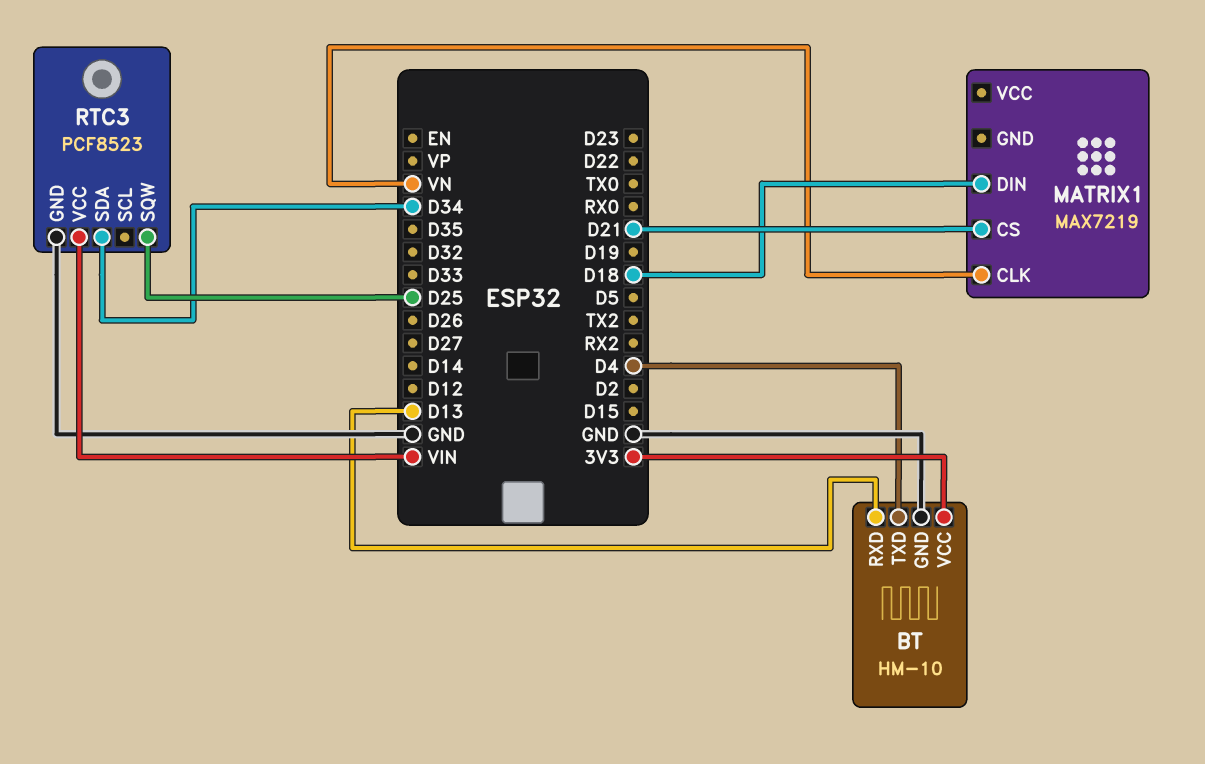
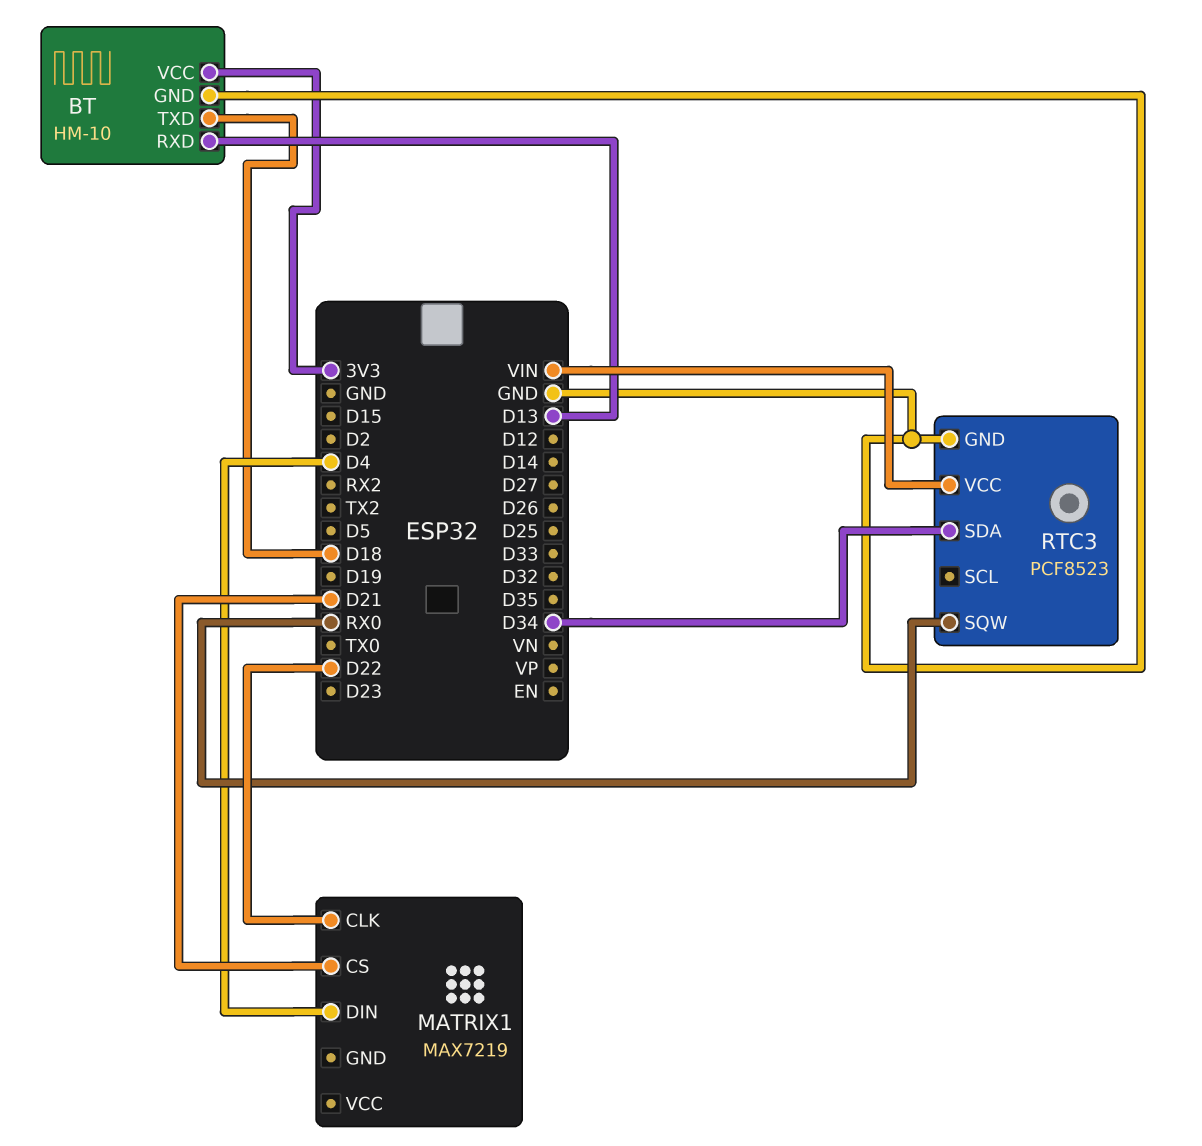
BT pin TXD: D4 -> D18
MATRIX1 pin CLK: VN -> D22
MATRIX1 pin DIN: D18 -> D4
RTC3 pin SQW: D25 -> RX0

